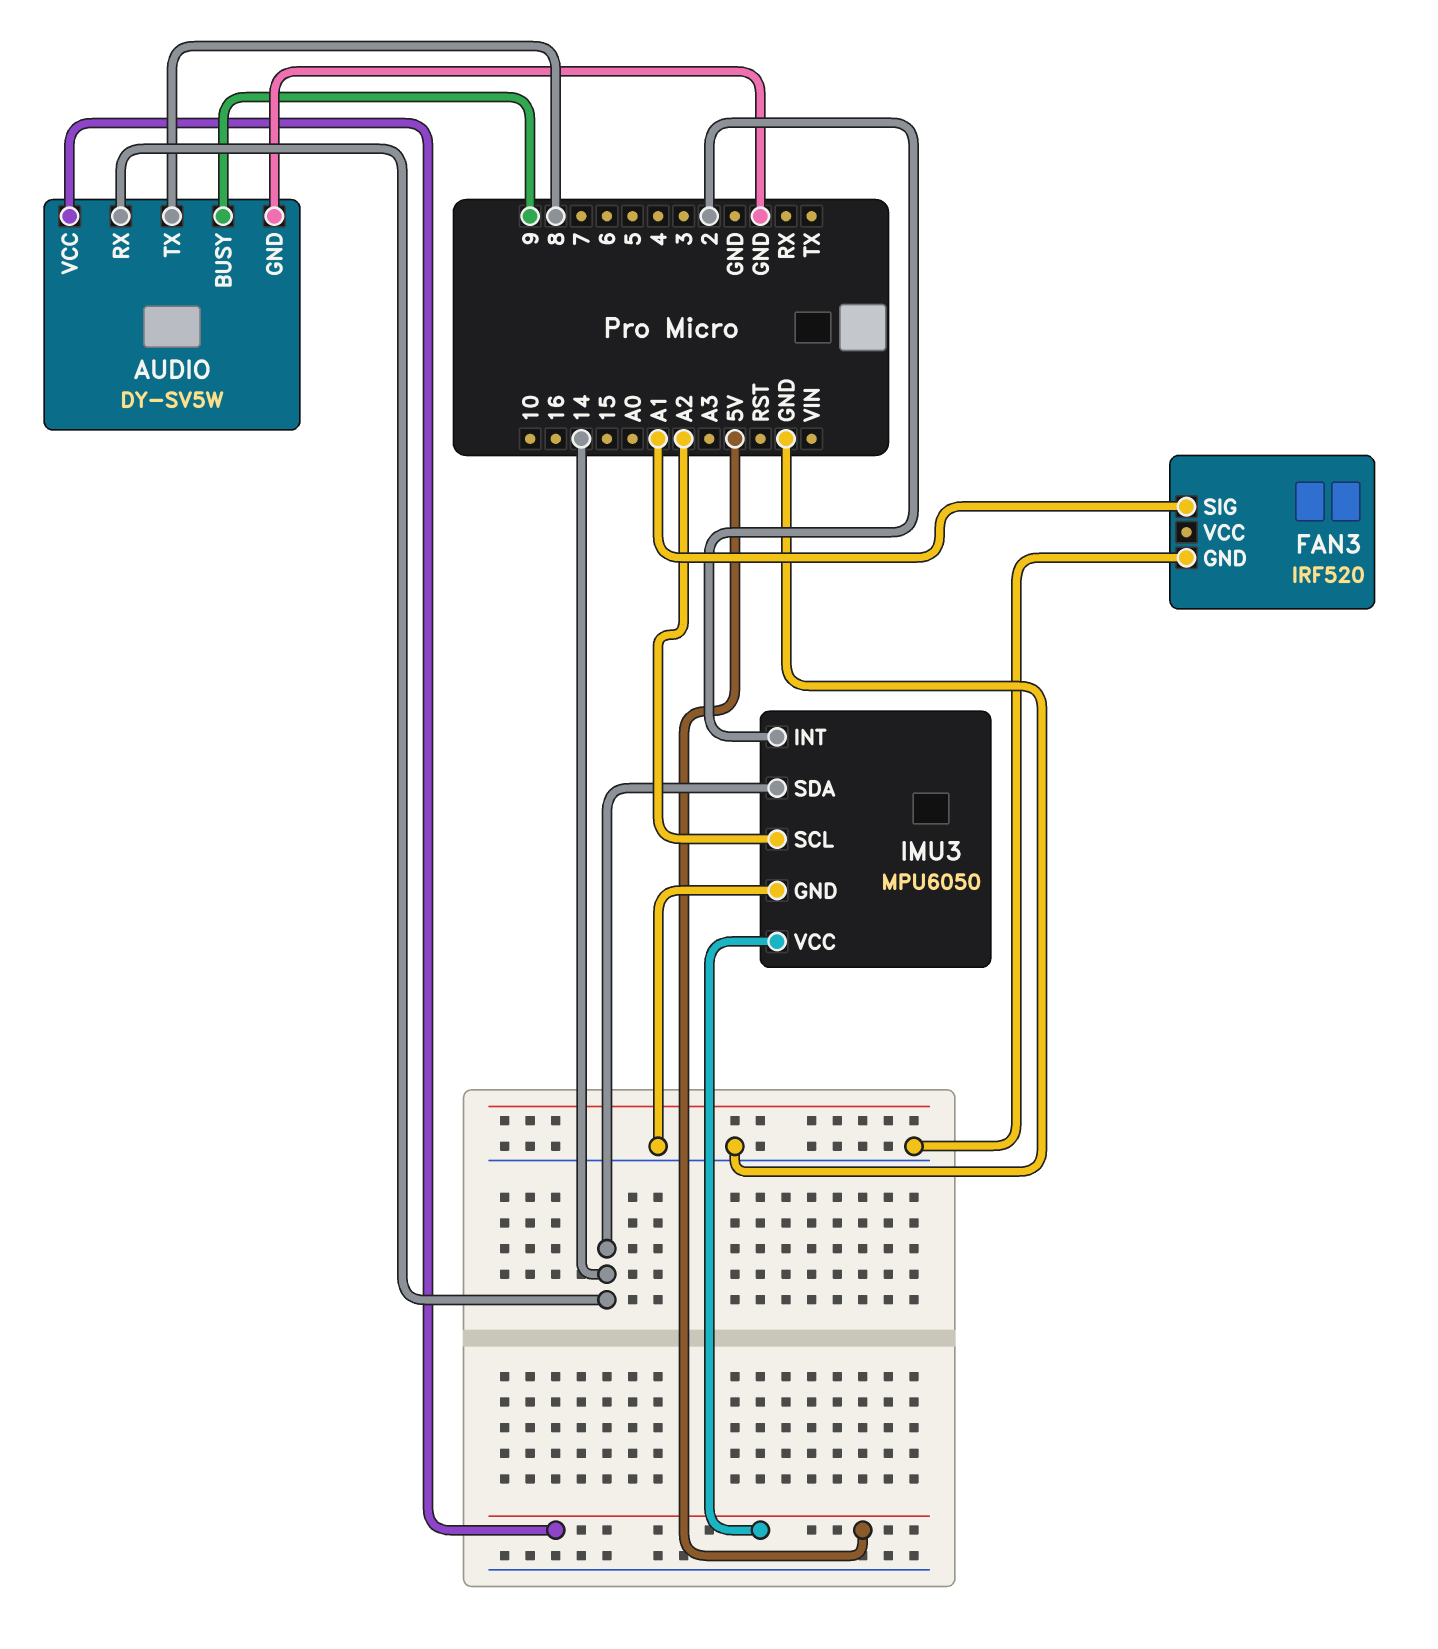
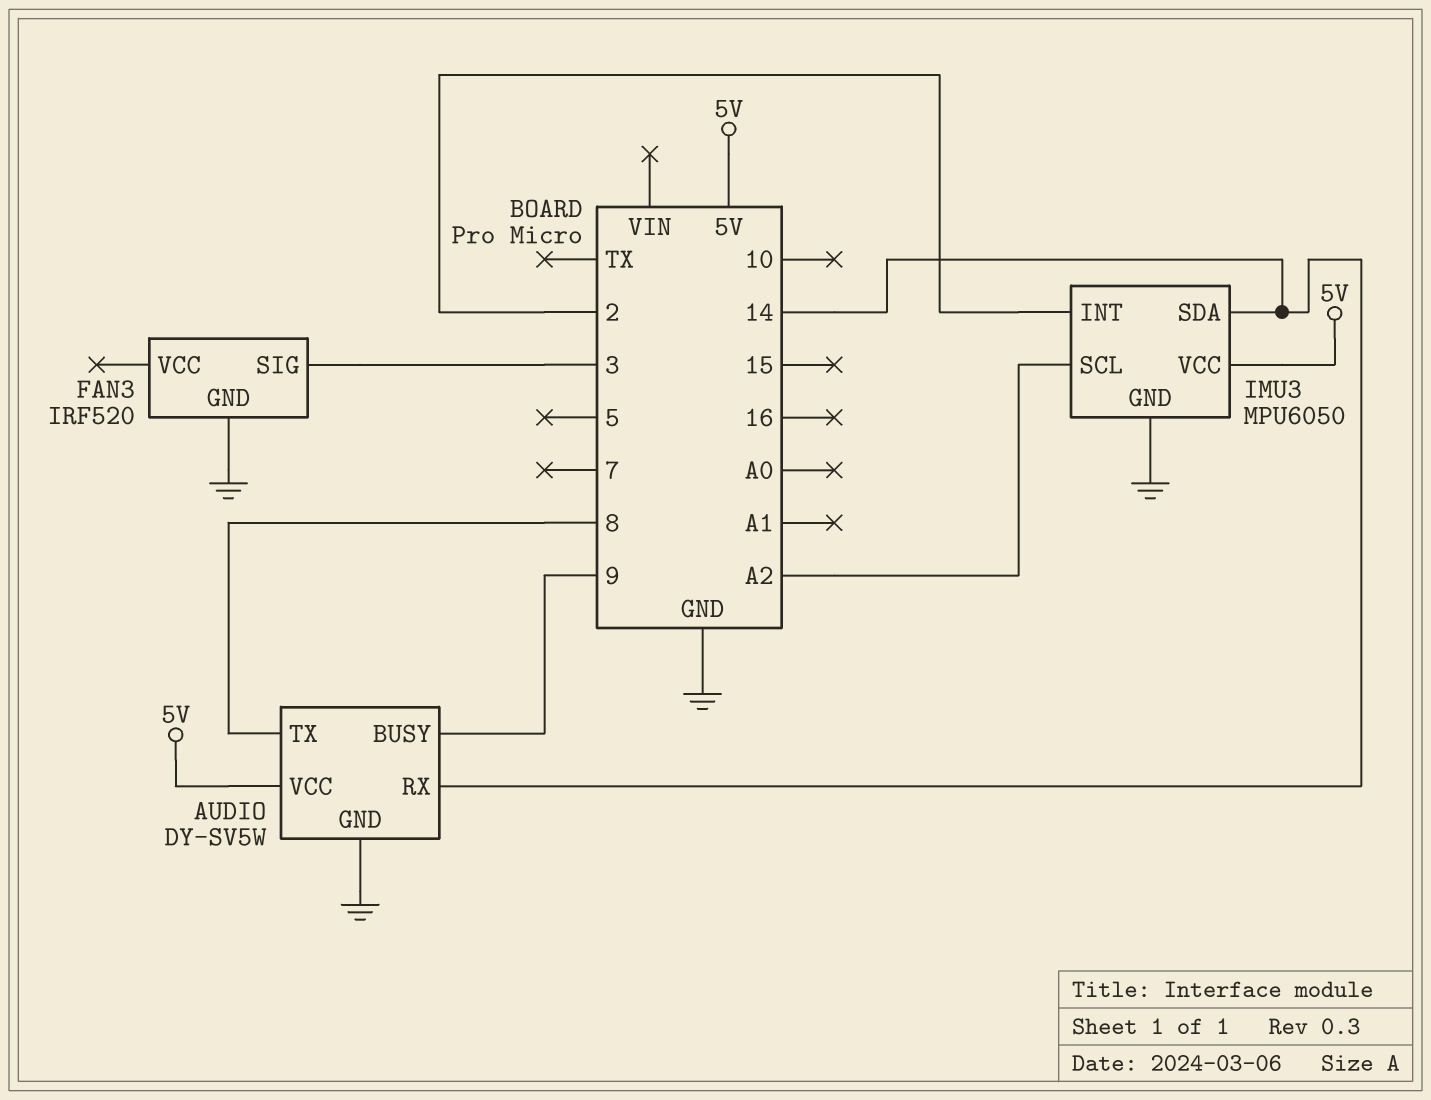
FAN3 pin SIG: A1 -> 3

